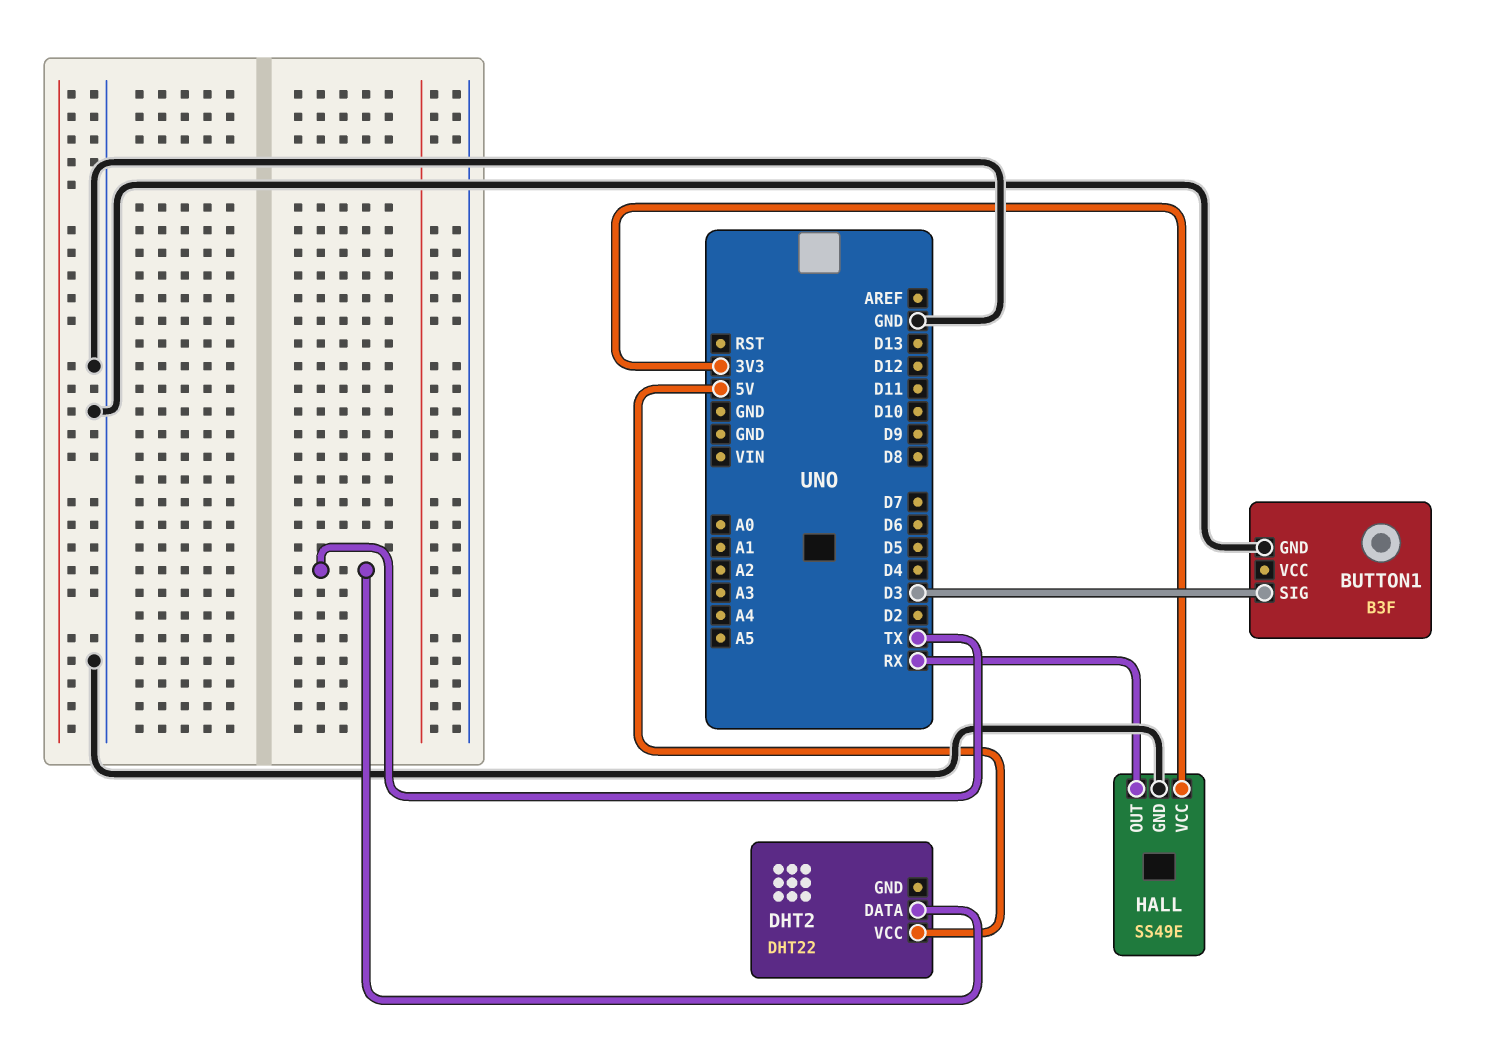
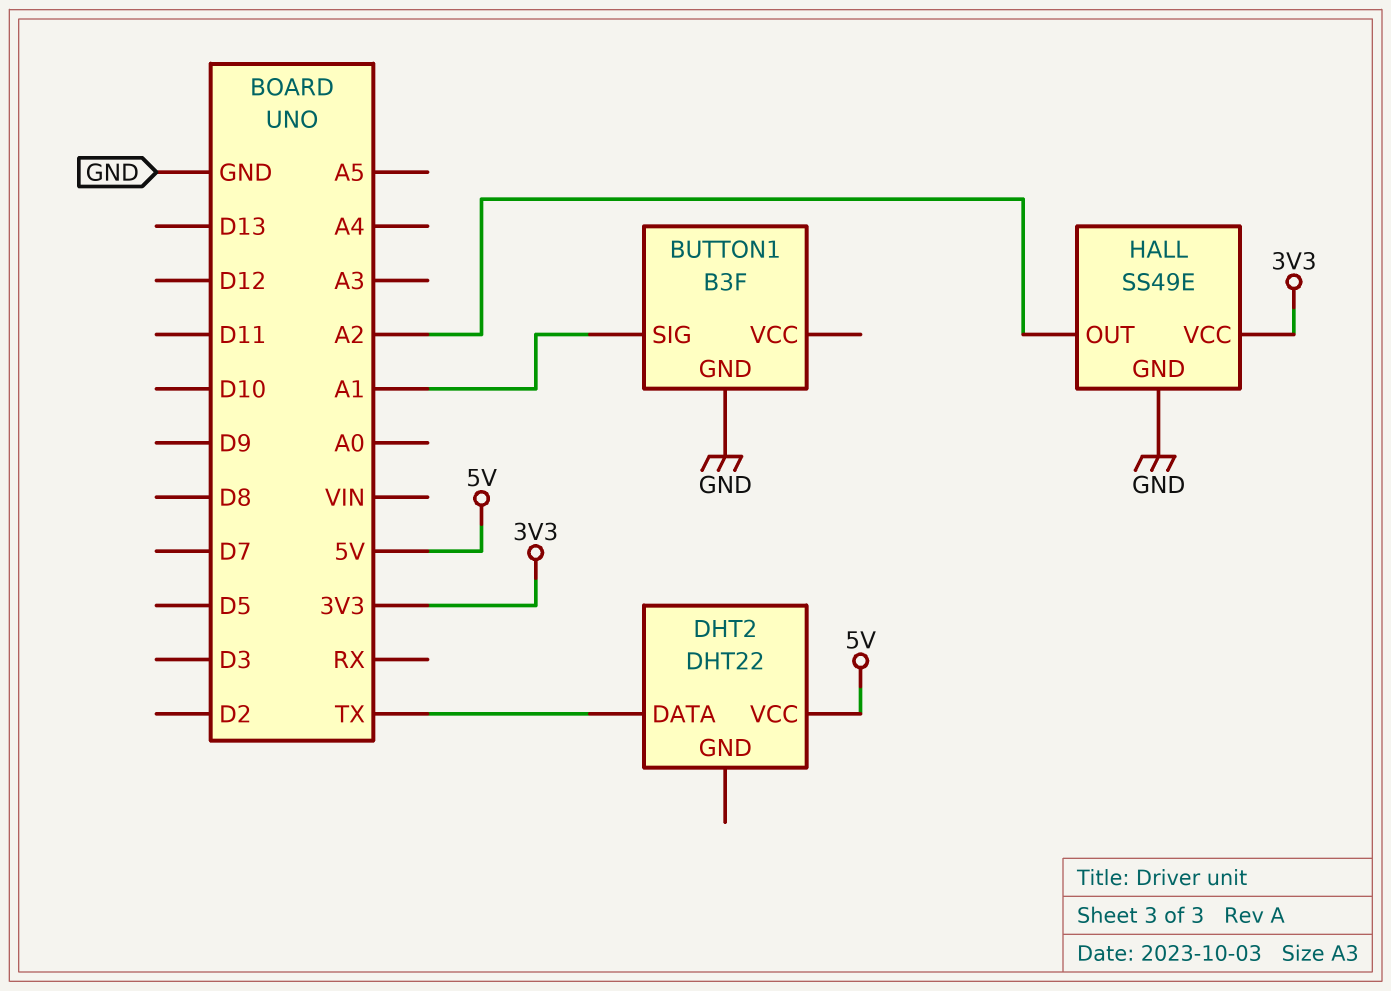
BUTTON1 pin SIG: D3 -> A1
HALL pin OUT: RX -> A2

